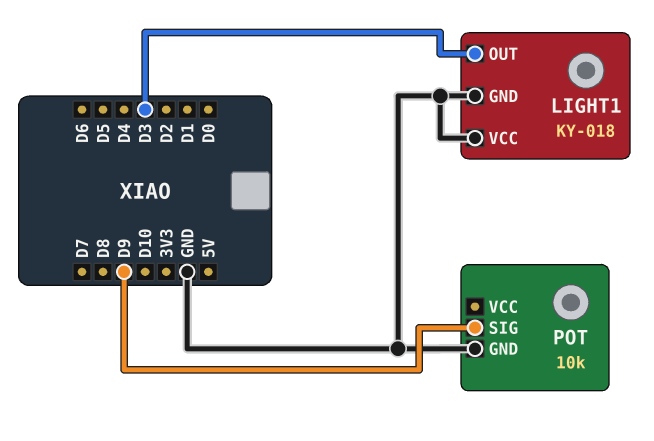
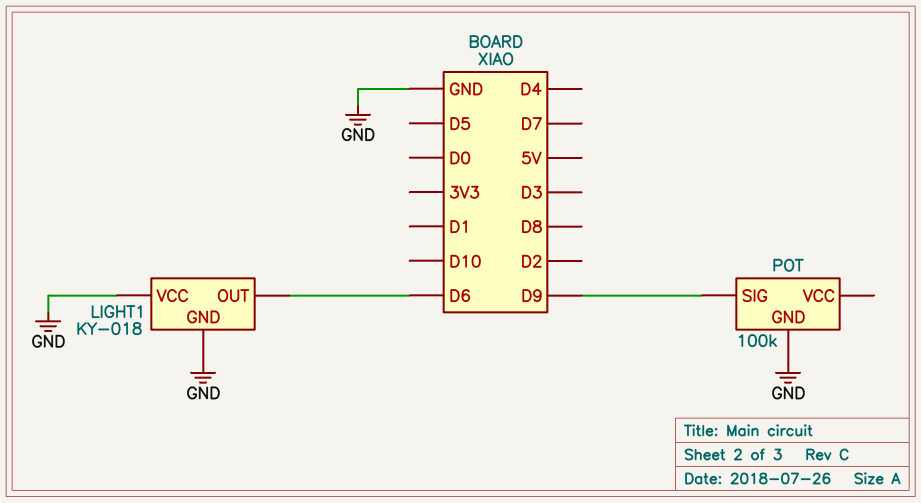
LIGHT1 pin OUT: D3 -> D6
POT: 10k -> 100k

